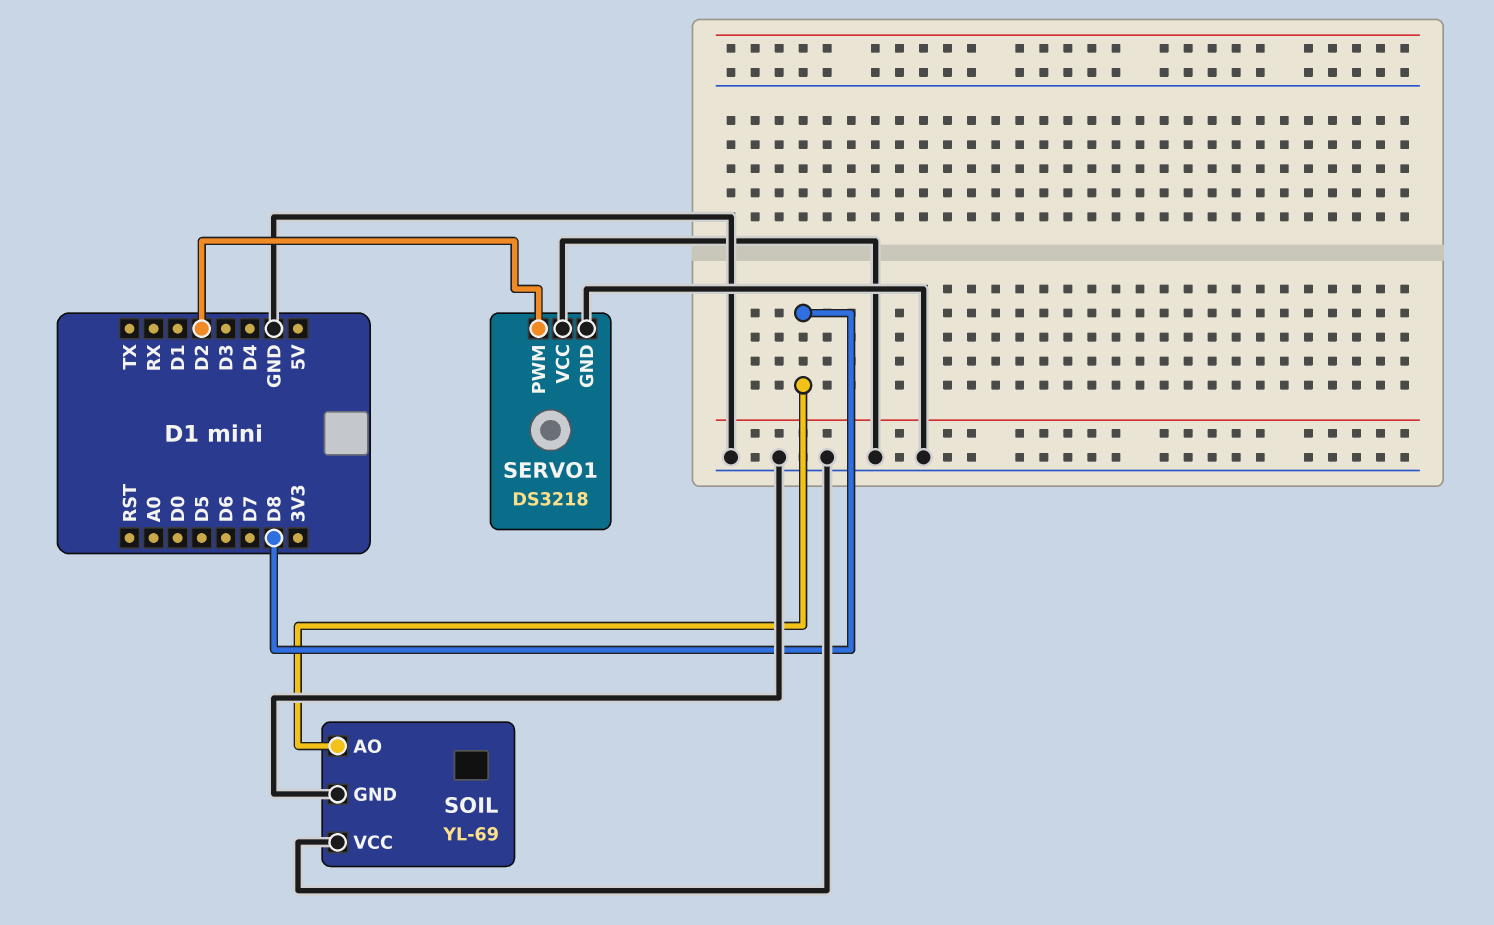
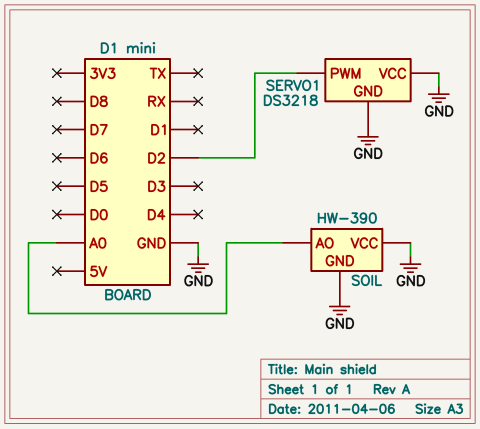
SOIL: YL-69 -> HW-390
SOIL pin AO: D8 -> A0

